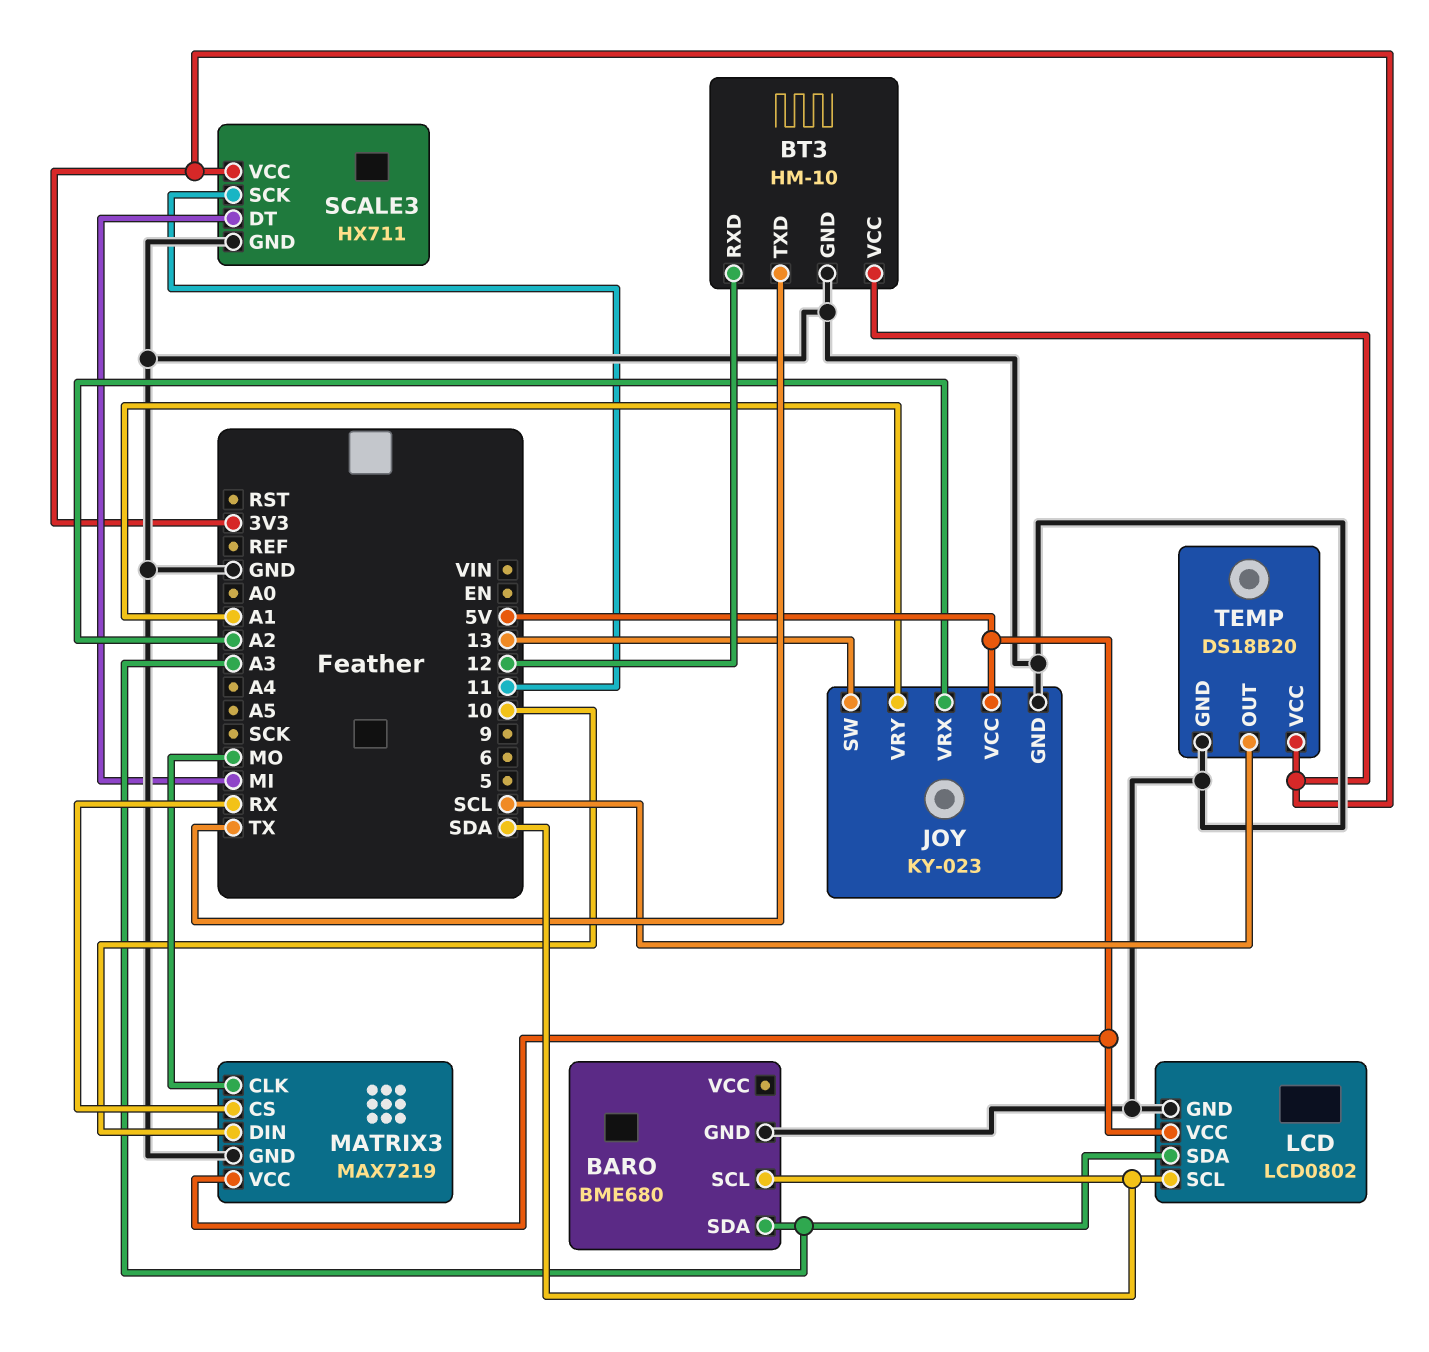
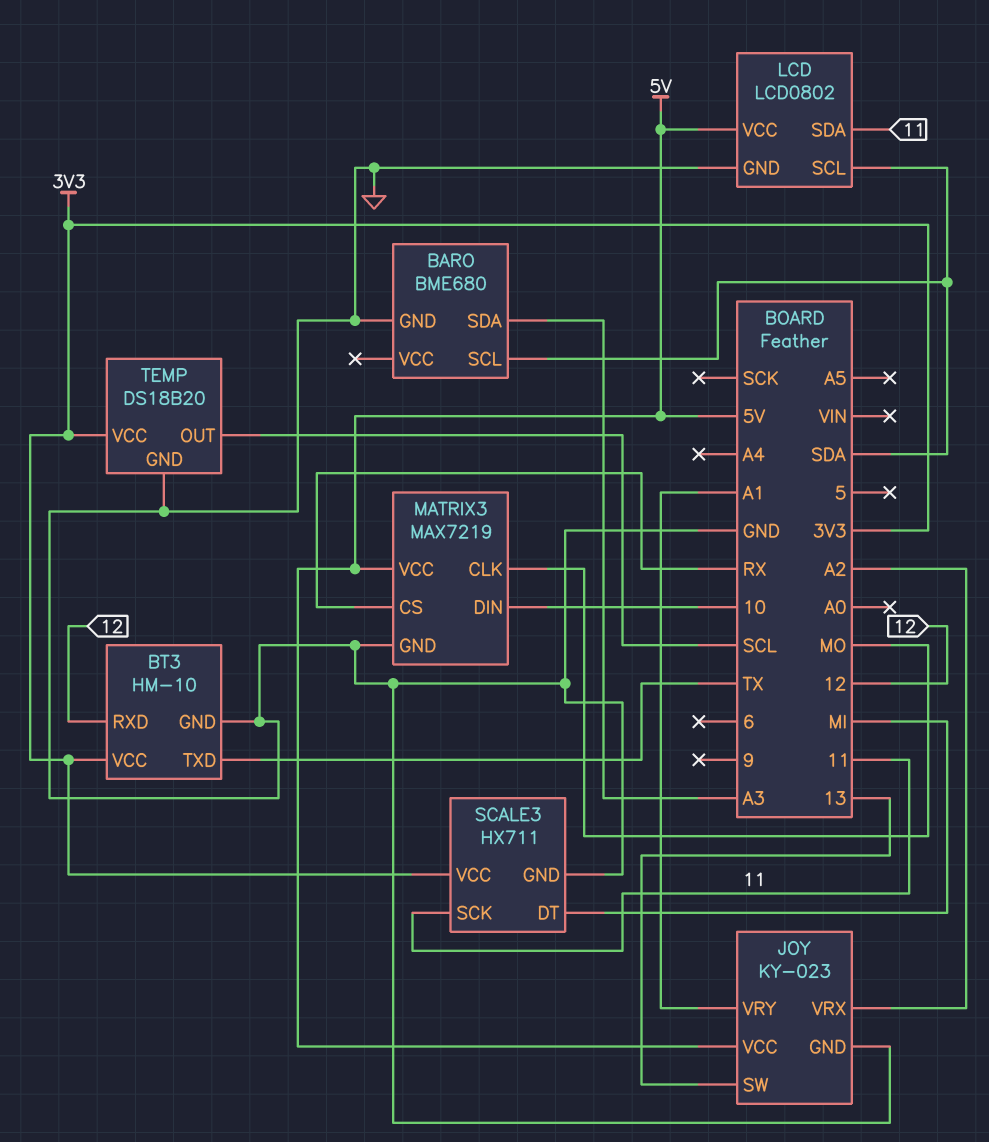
LCD pin SDA: A3 -> 11

